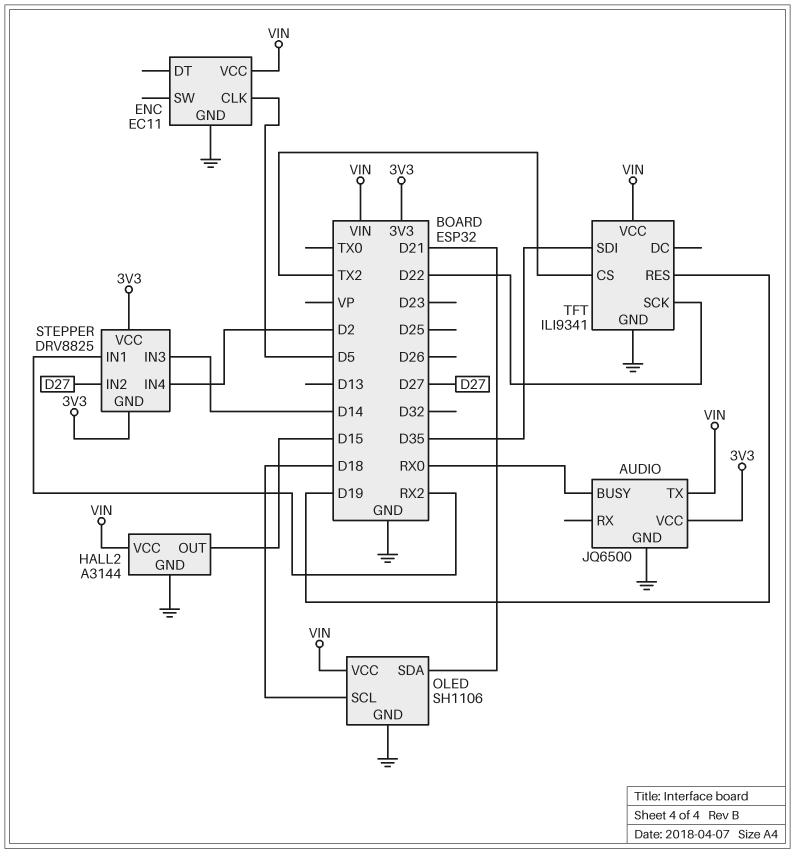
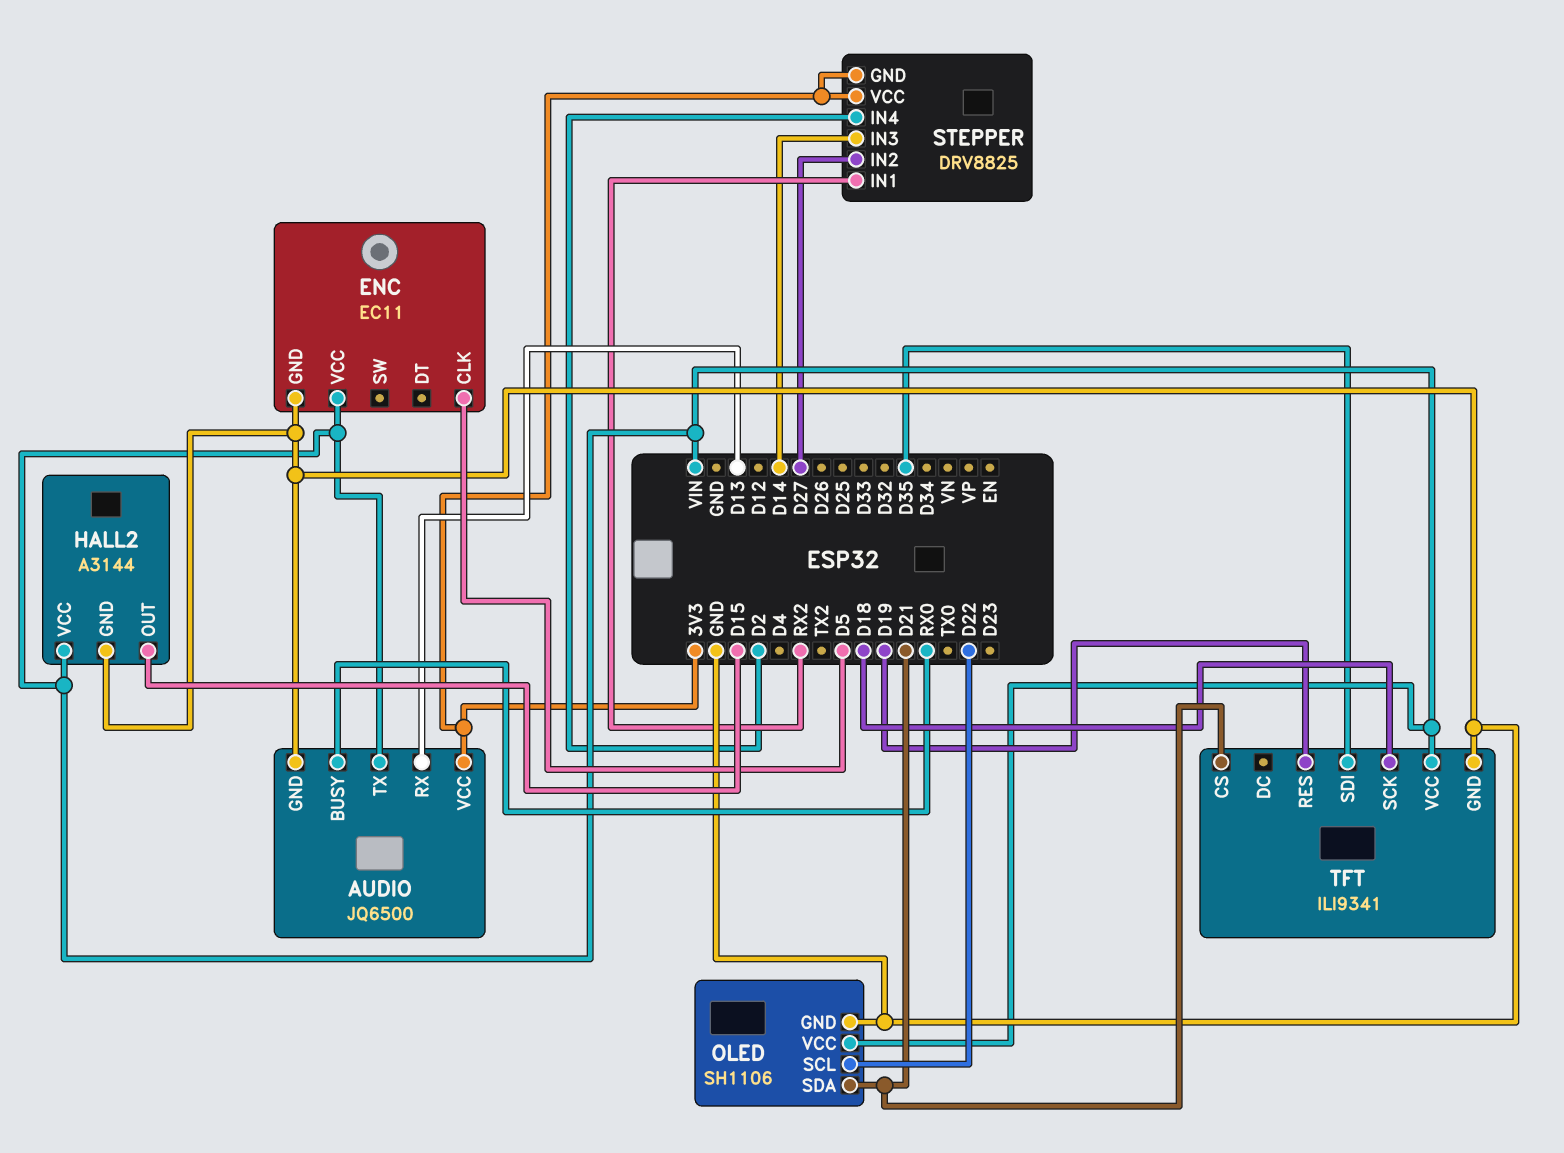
AUDIO pin RX: none -> D13
OLED pin SCL: D18 -> D22
TFT pin CS: TX2 -> D21
TFT pin SCK: D22 -> D18

